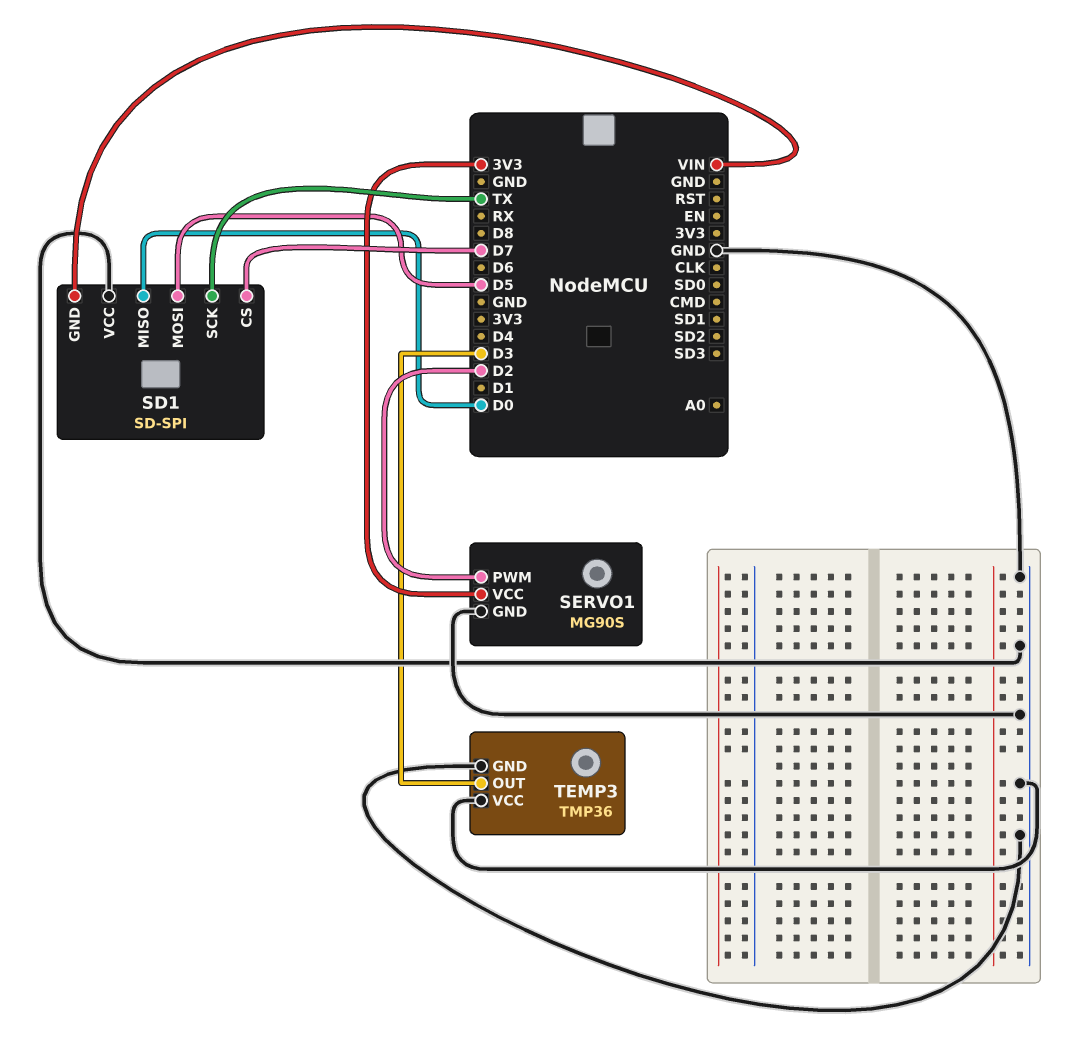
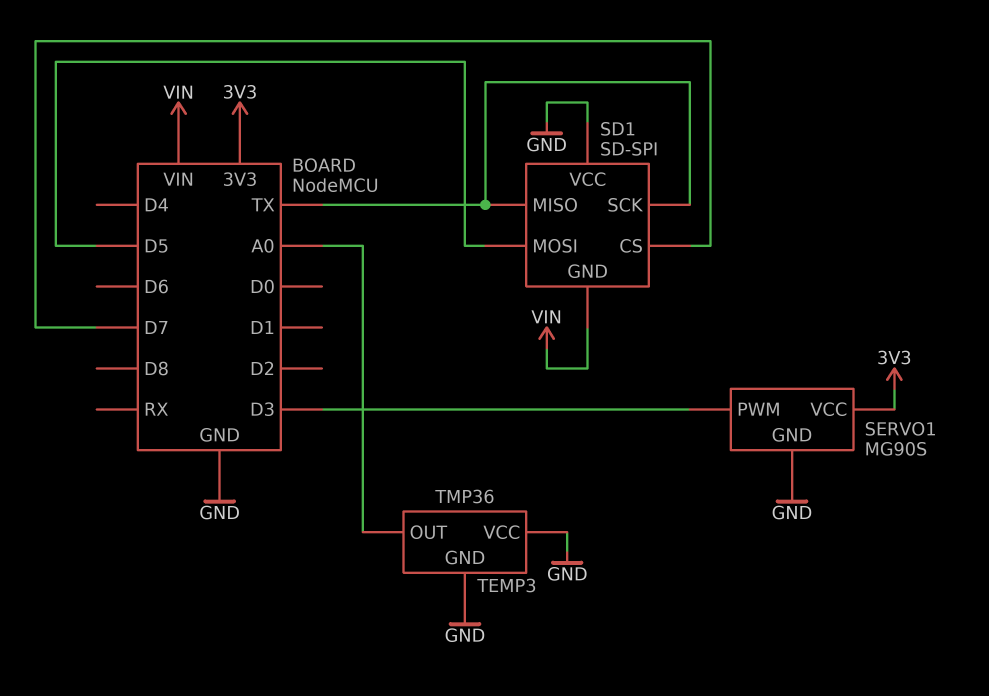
SD1 pin MISO: D0 -> TX
SERVO1 pin PWM: D2 -> D3
TEMP3 pin OUT: D3 -> A0

